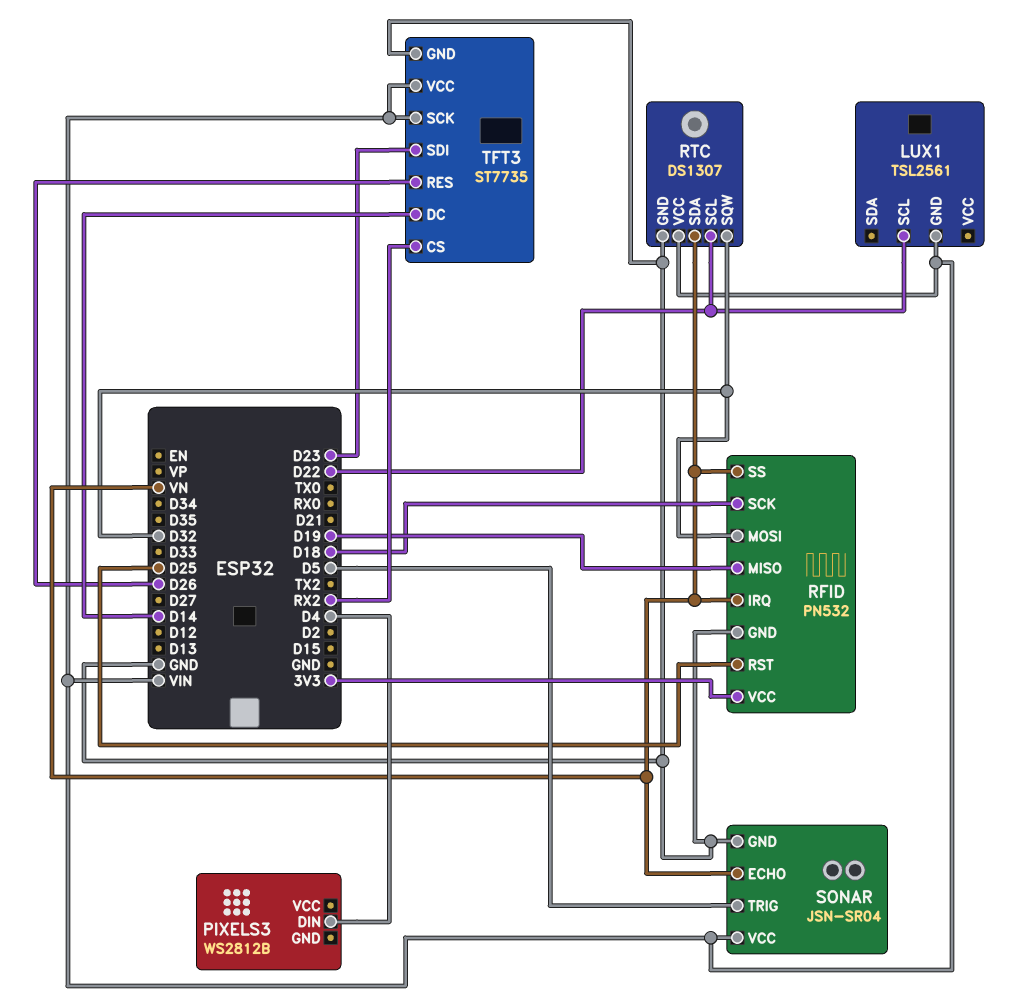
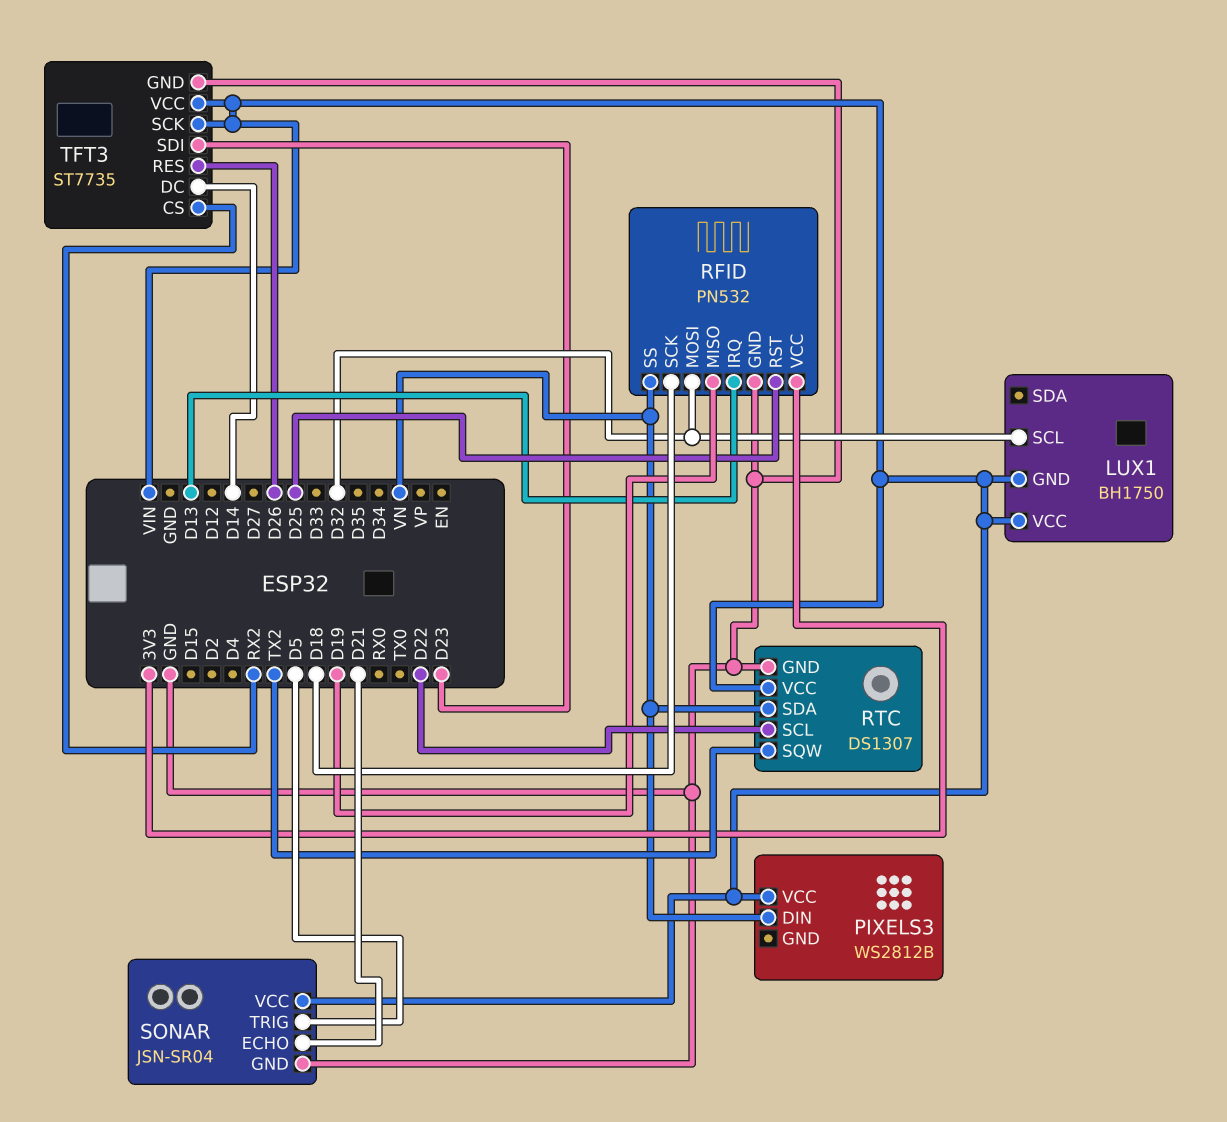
LUX1: TSL2561 -> BH1750
LUX1 pin SCL: D22 -> D32
LUX1 pin VCC: none -> VIN
PIXELS3 pin DIN: D4 -> VN
PIXELS3 pin VCC: none -> VIN
RFID pin IRQ: VN -> D13
RTC pin SQW: D32 -> TX2
SONAR pin ECHO: VN -> D21

